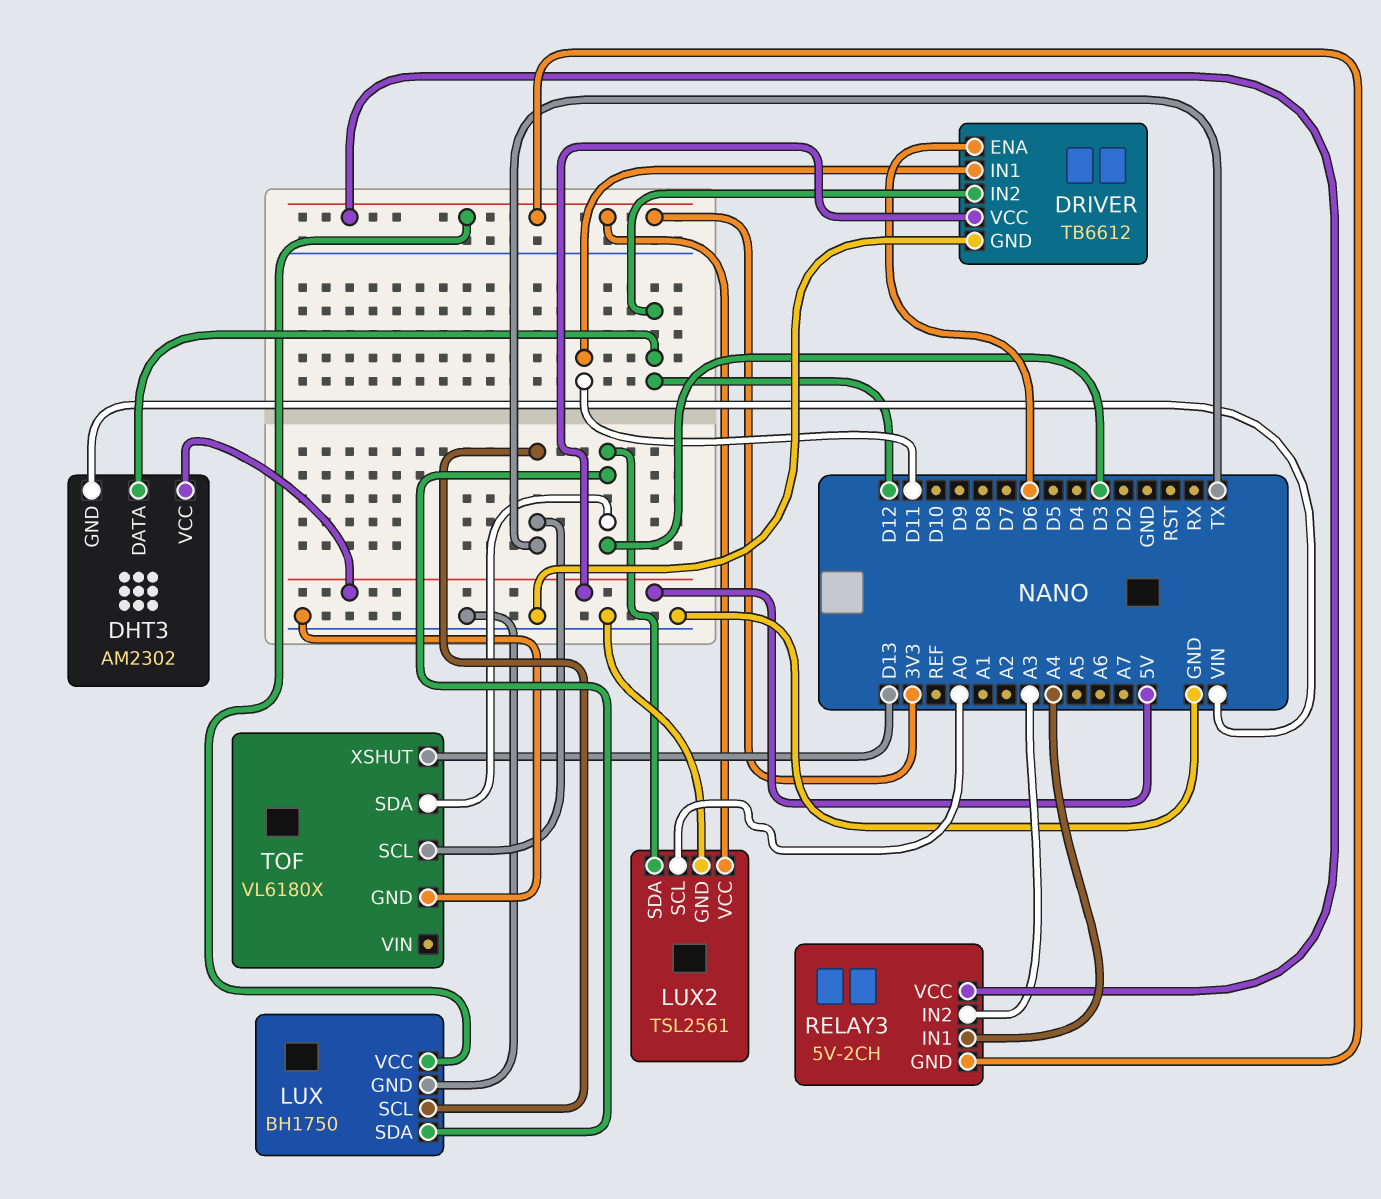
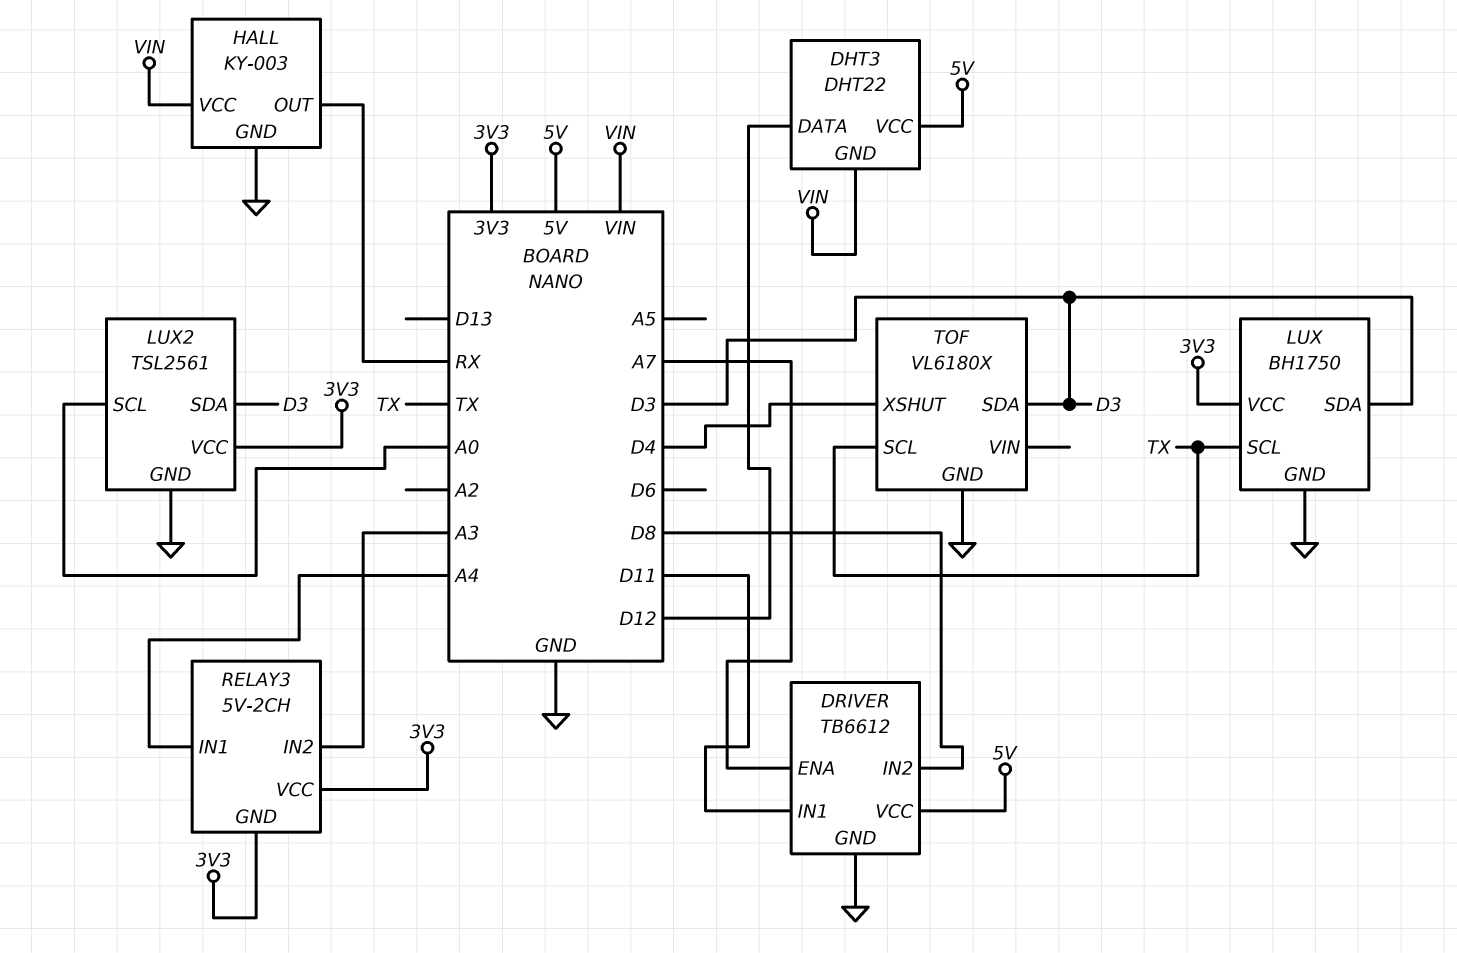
DHT3: AM2302 -> DHT22
DRIVER pin ENA: D6 -> A7
DRIVER pin IN2: D12 -> D8
HALL: none -> KY-003
HALL pin GND: none -> GND
HALL pin OUT: none -> RX
HALL pin VCC: none -> VIN
TOF pin XSHUT: D13 -> D4

